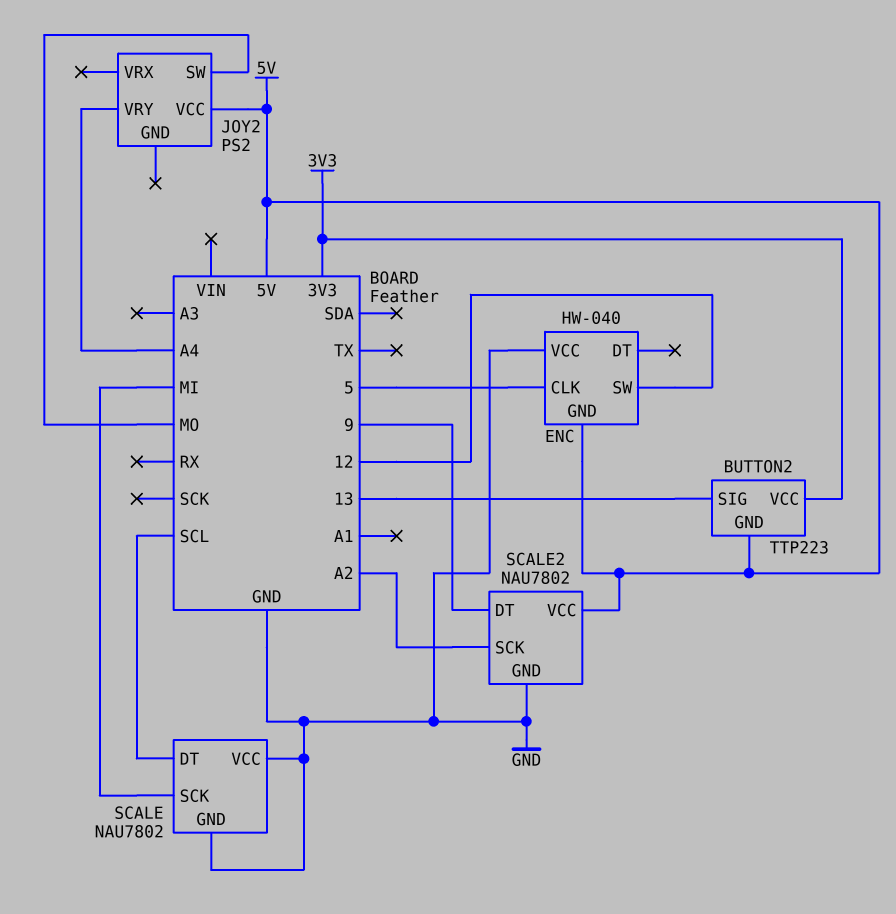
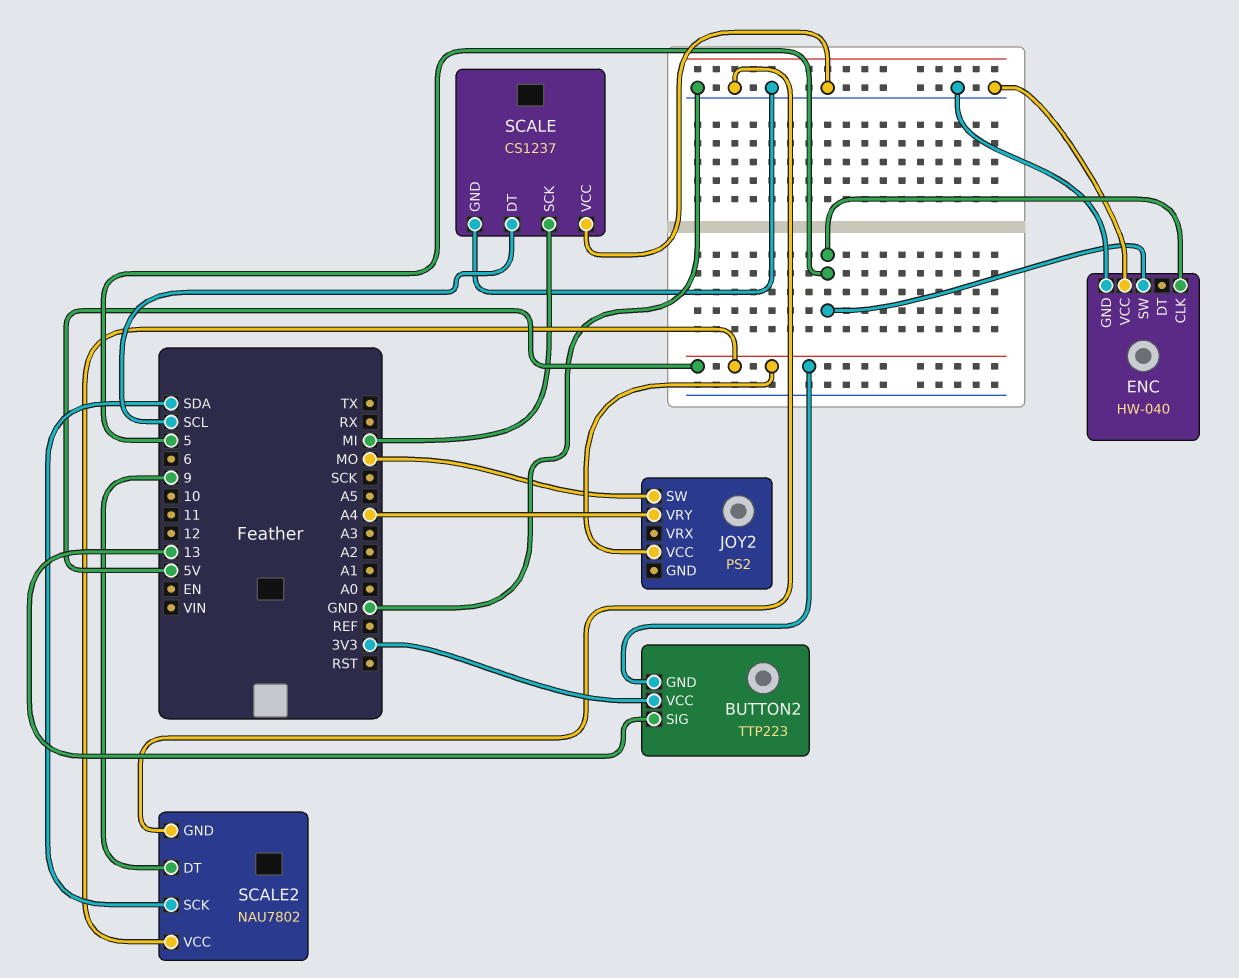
ENC pin GND: 5V -> GND
ENC pin SW: 12 -> 5
SCALE: NAU7802 -> CS1237
SCALE2 pin SCK: A2 -> SDA

